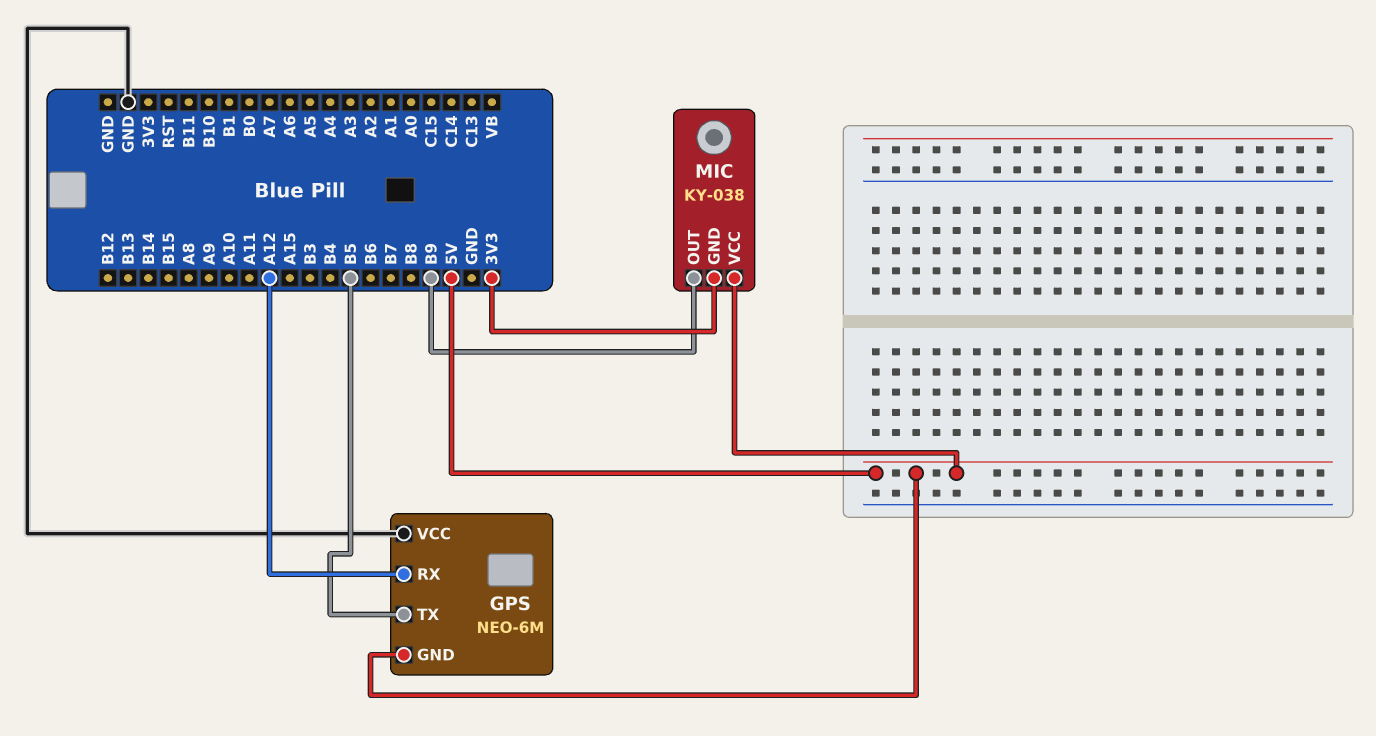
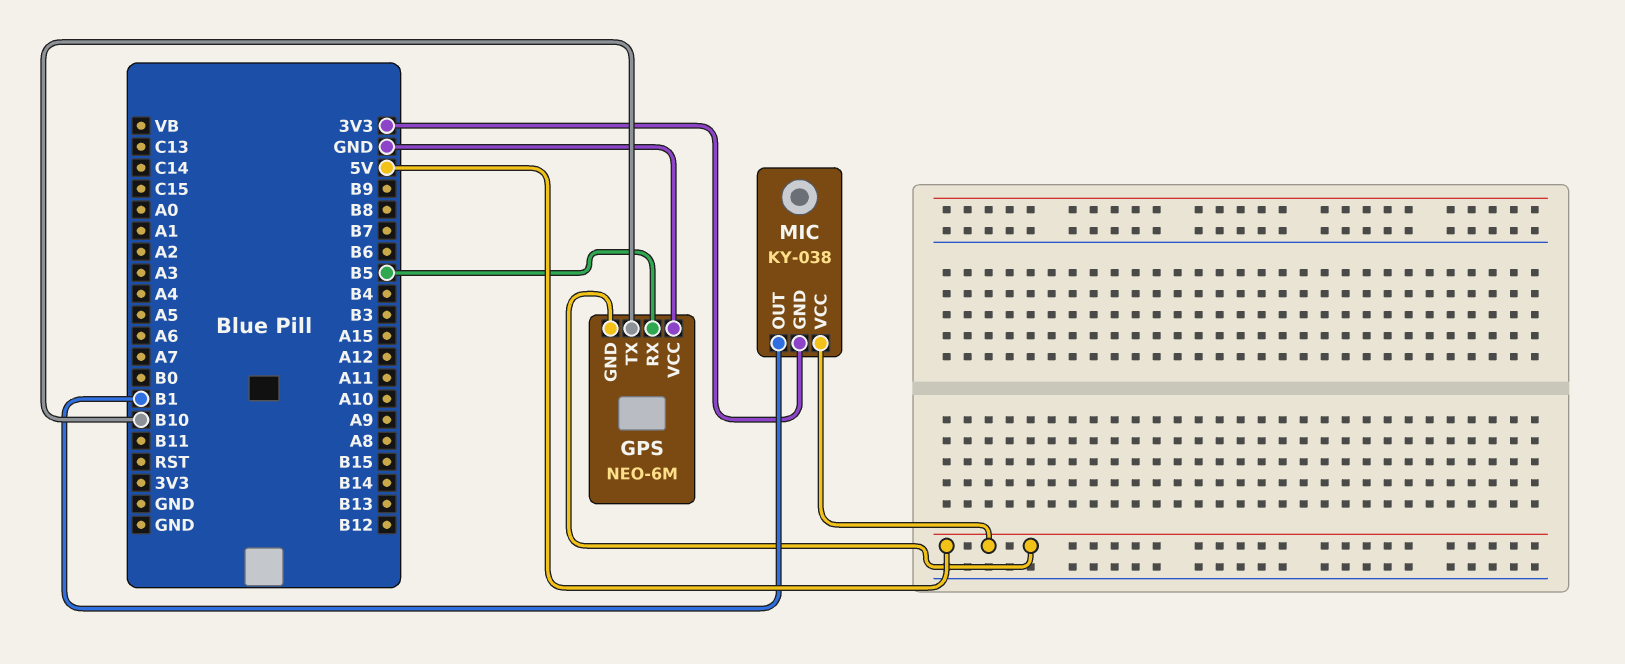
GPS pin RX: A12 -> B5
GPS pin TX: B5 -> B10
MIC pin OUT: B9 -> B1

